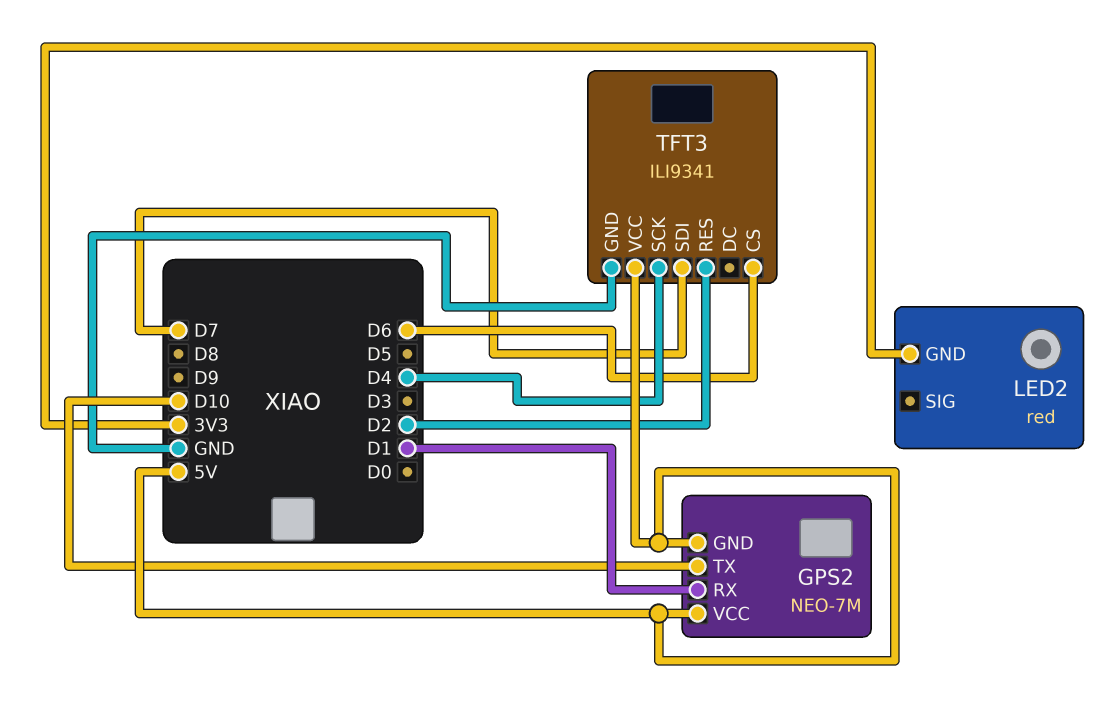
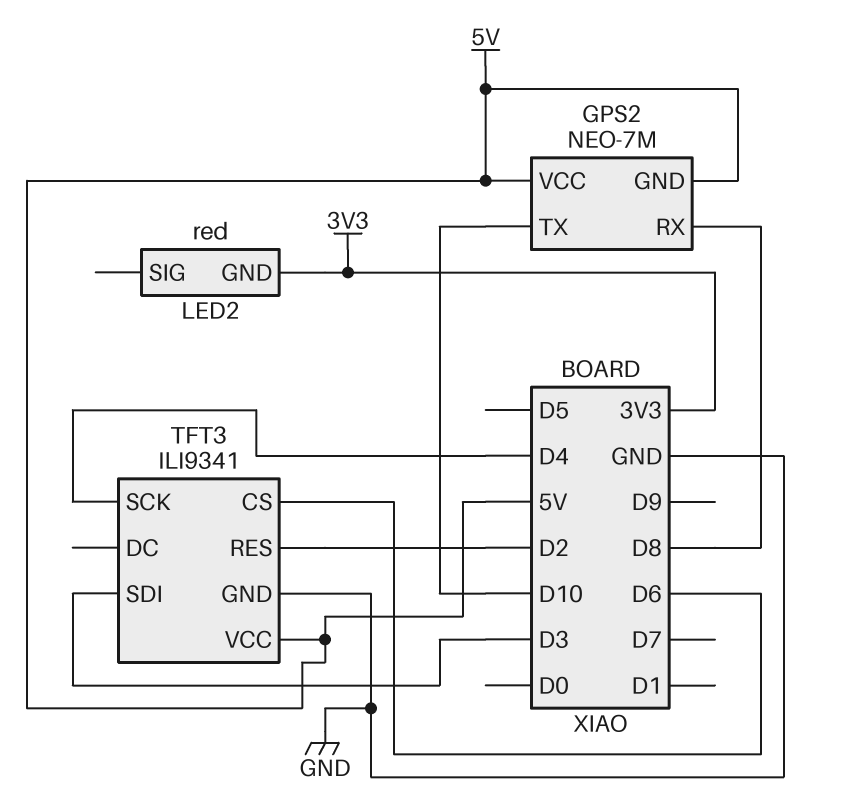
GPS2 pin RX: D1 -> D8
TFT3 pin SDI: D7 -> D3

